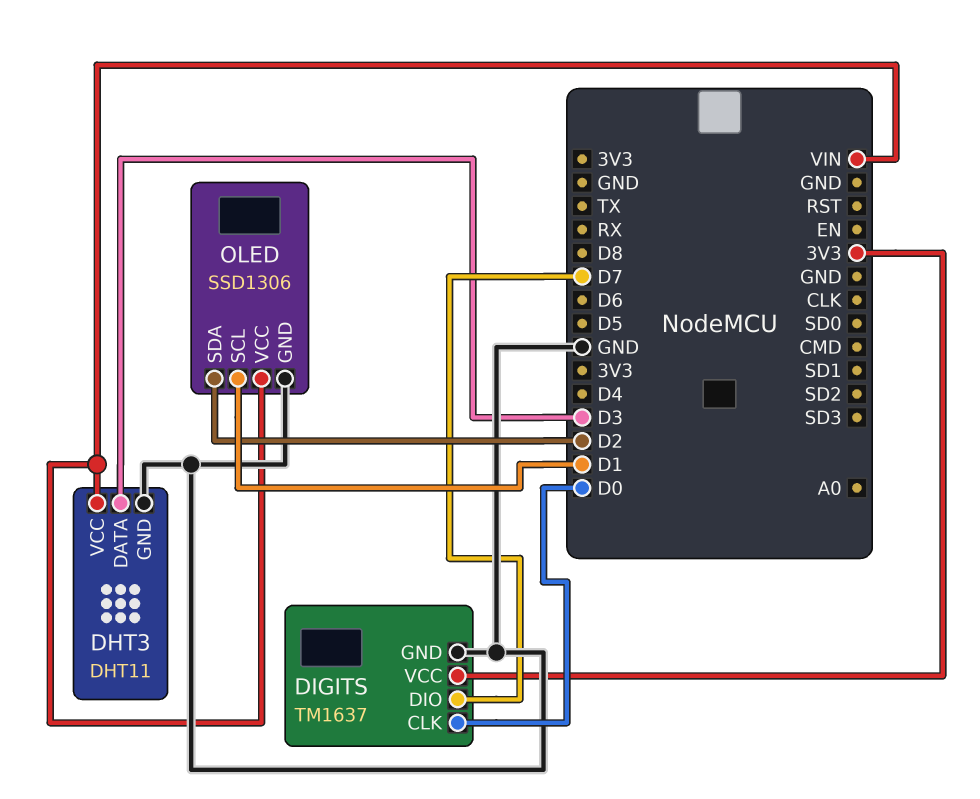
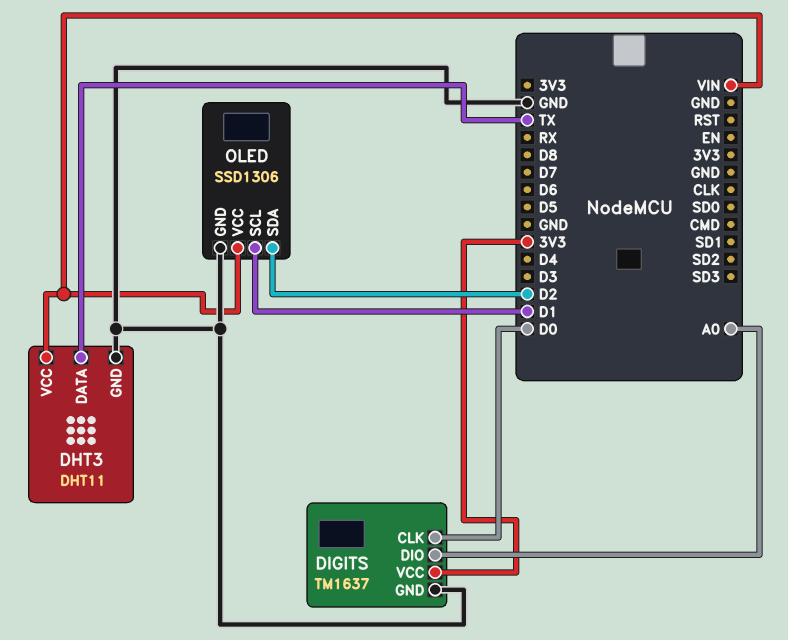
DHT3 pin DATA: D3 -> TX
DIGITS pin DIO: D7 -> A0

